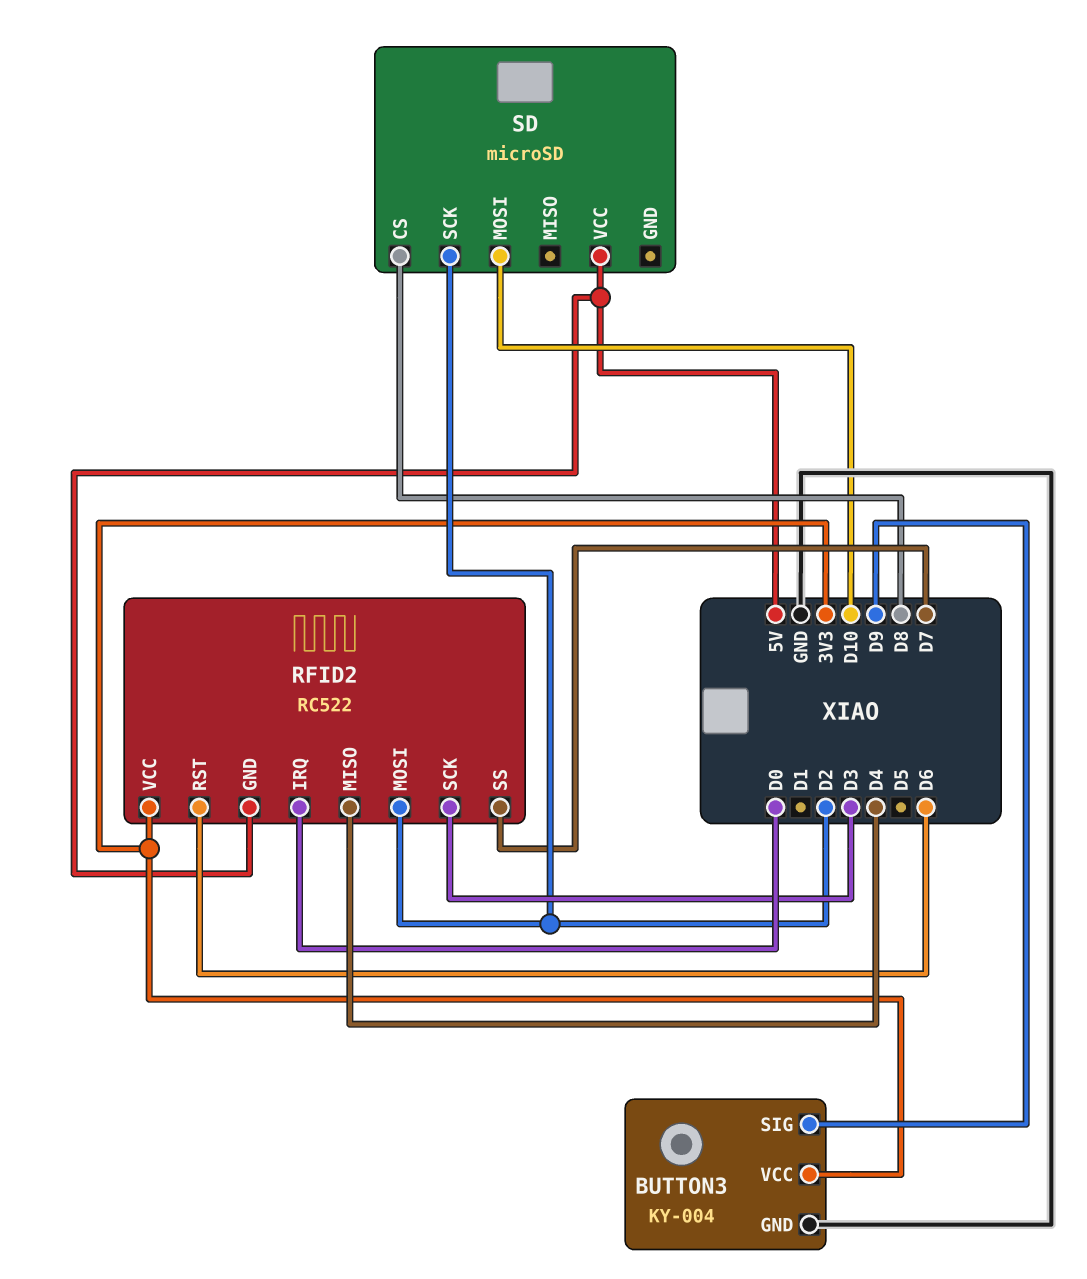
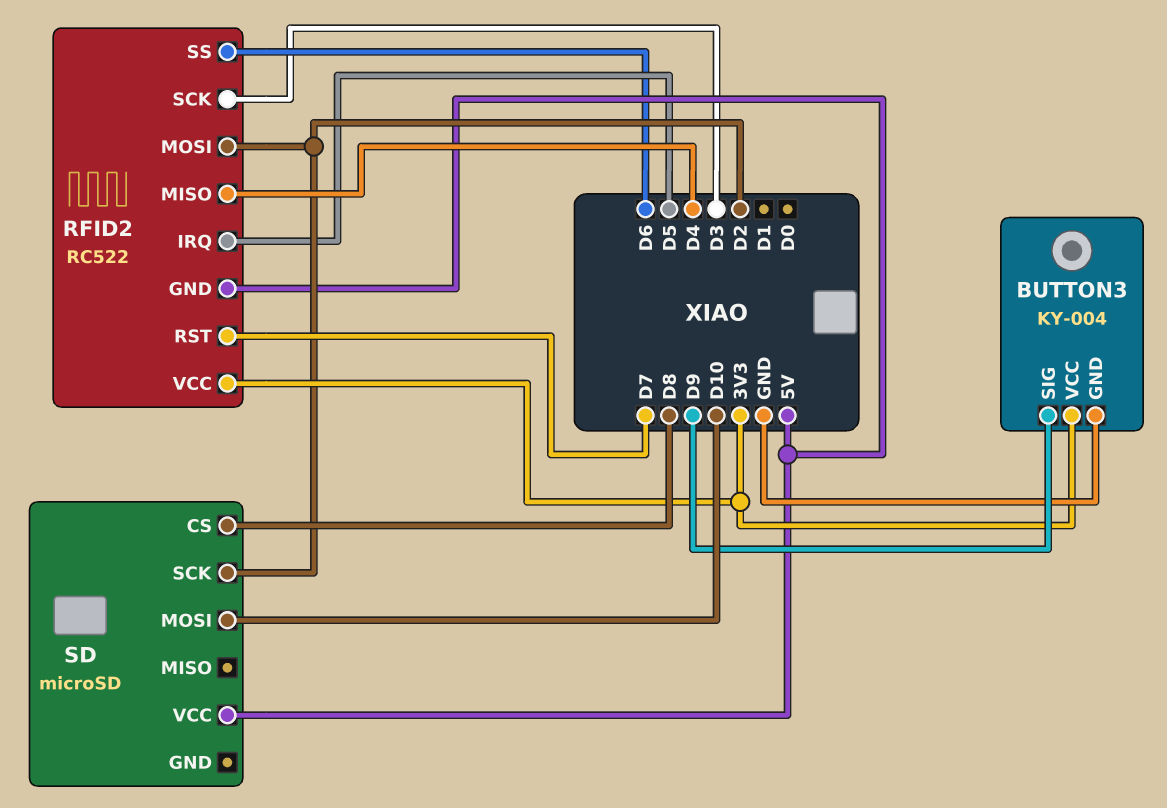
RFID2 pin IRQ: D0 -> D5
RFID2 pin RST: D6 -> D7
RFID2 pin SS: D7 -> D6

